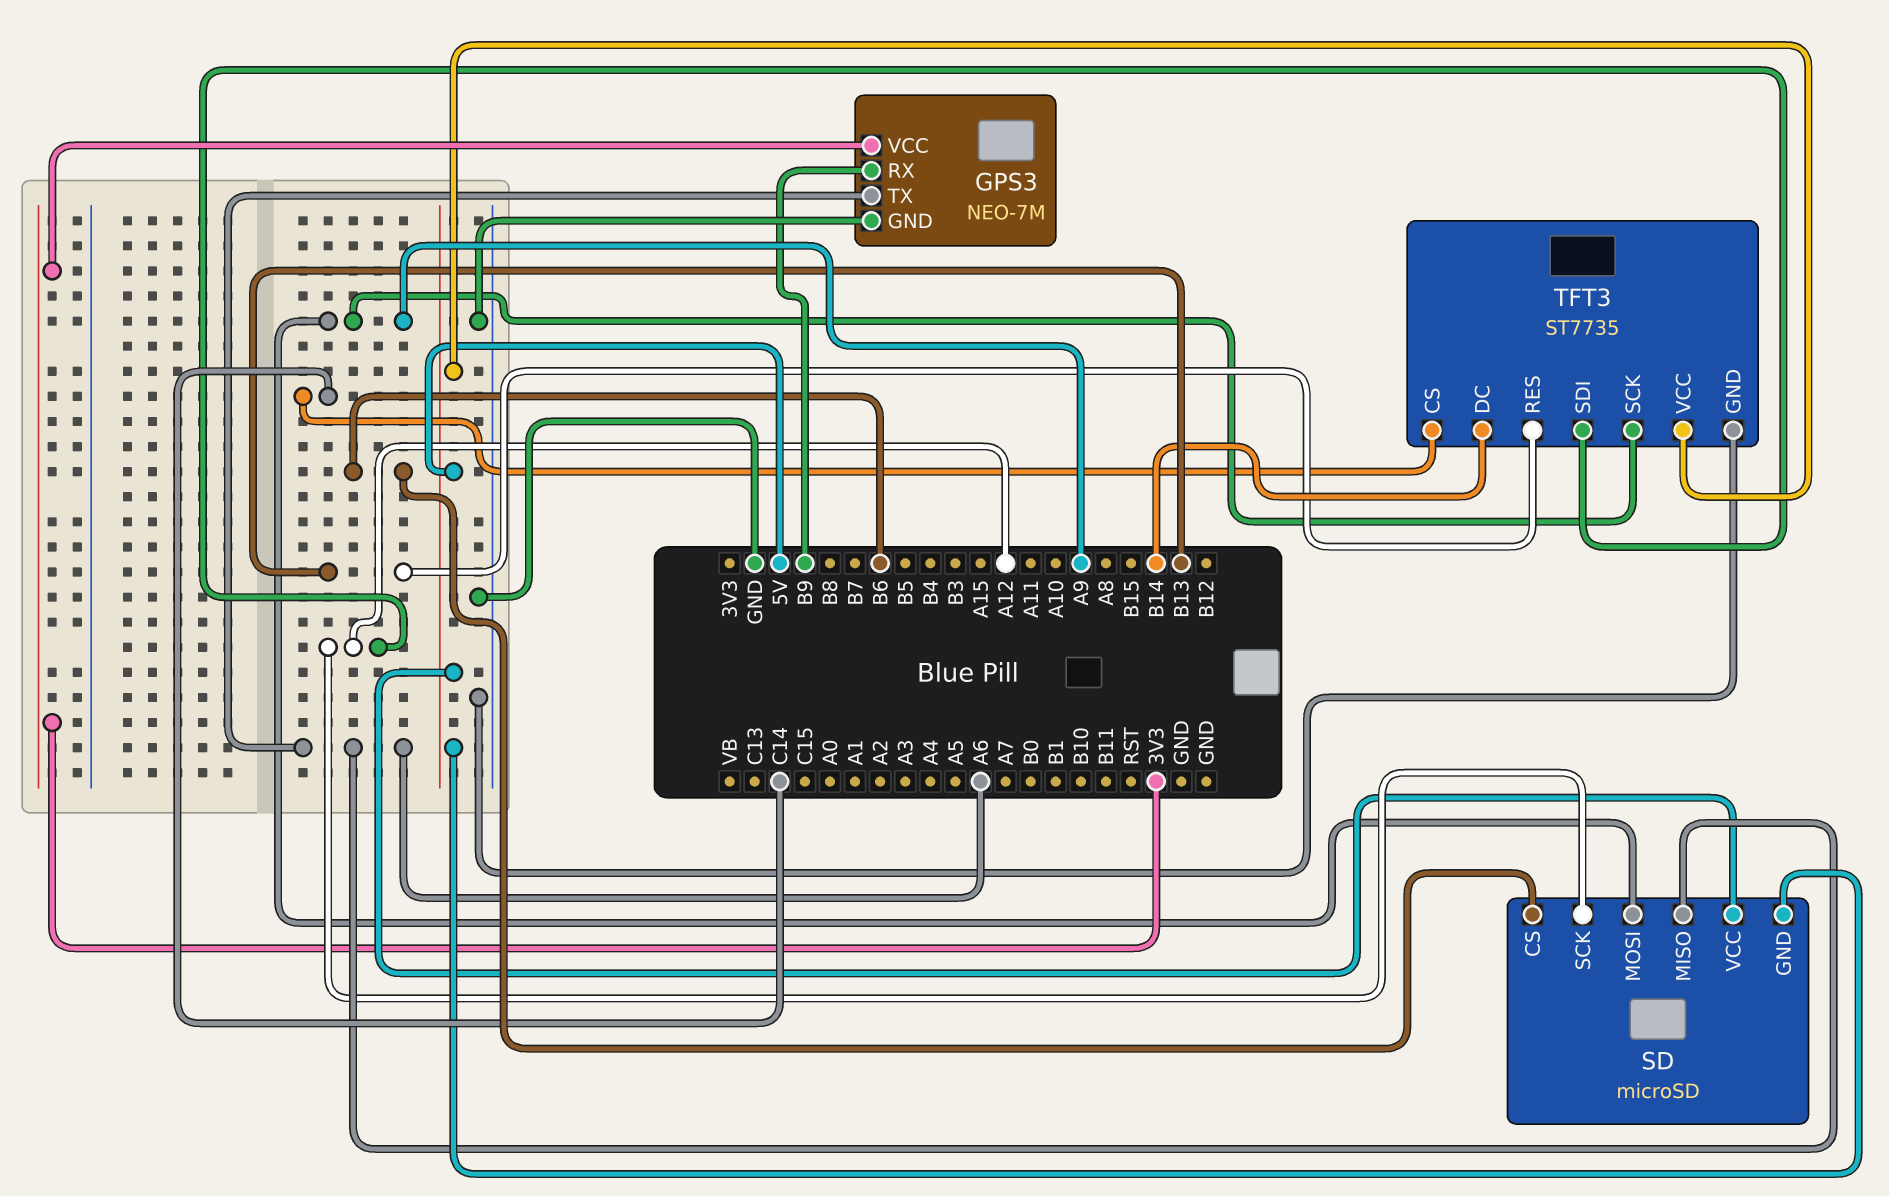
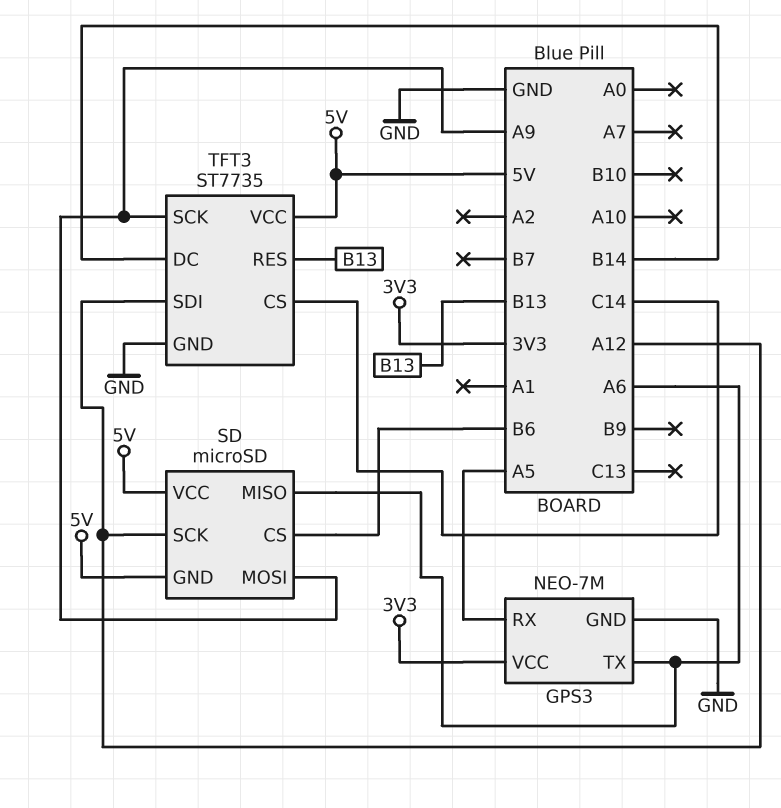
GPS3 pin RX: B9 -> A5

